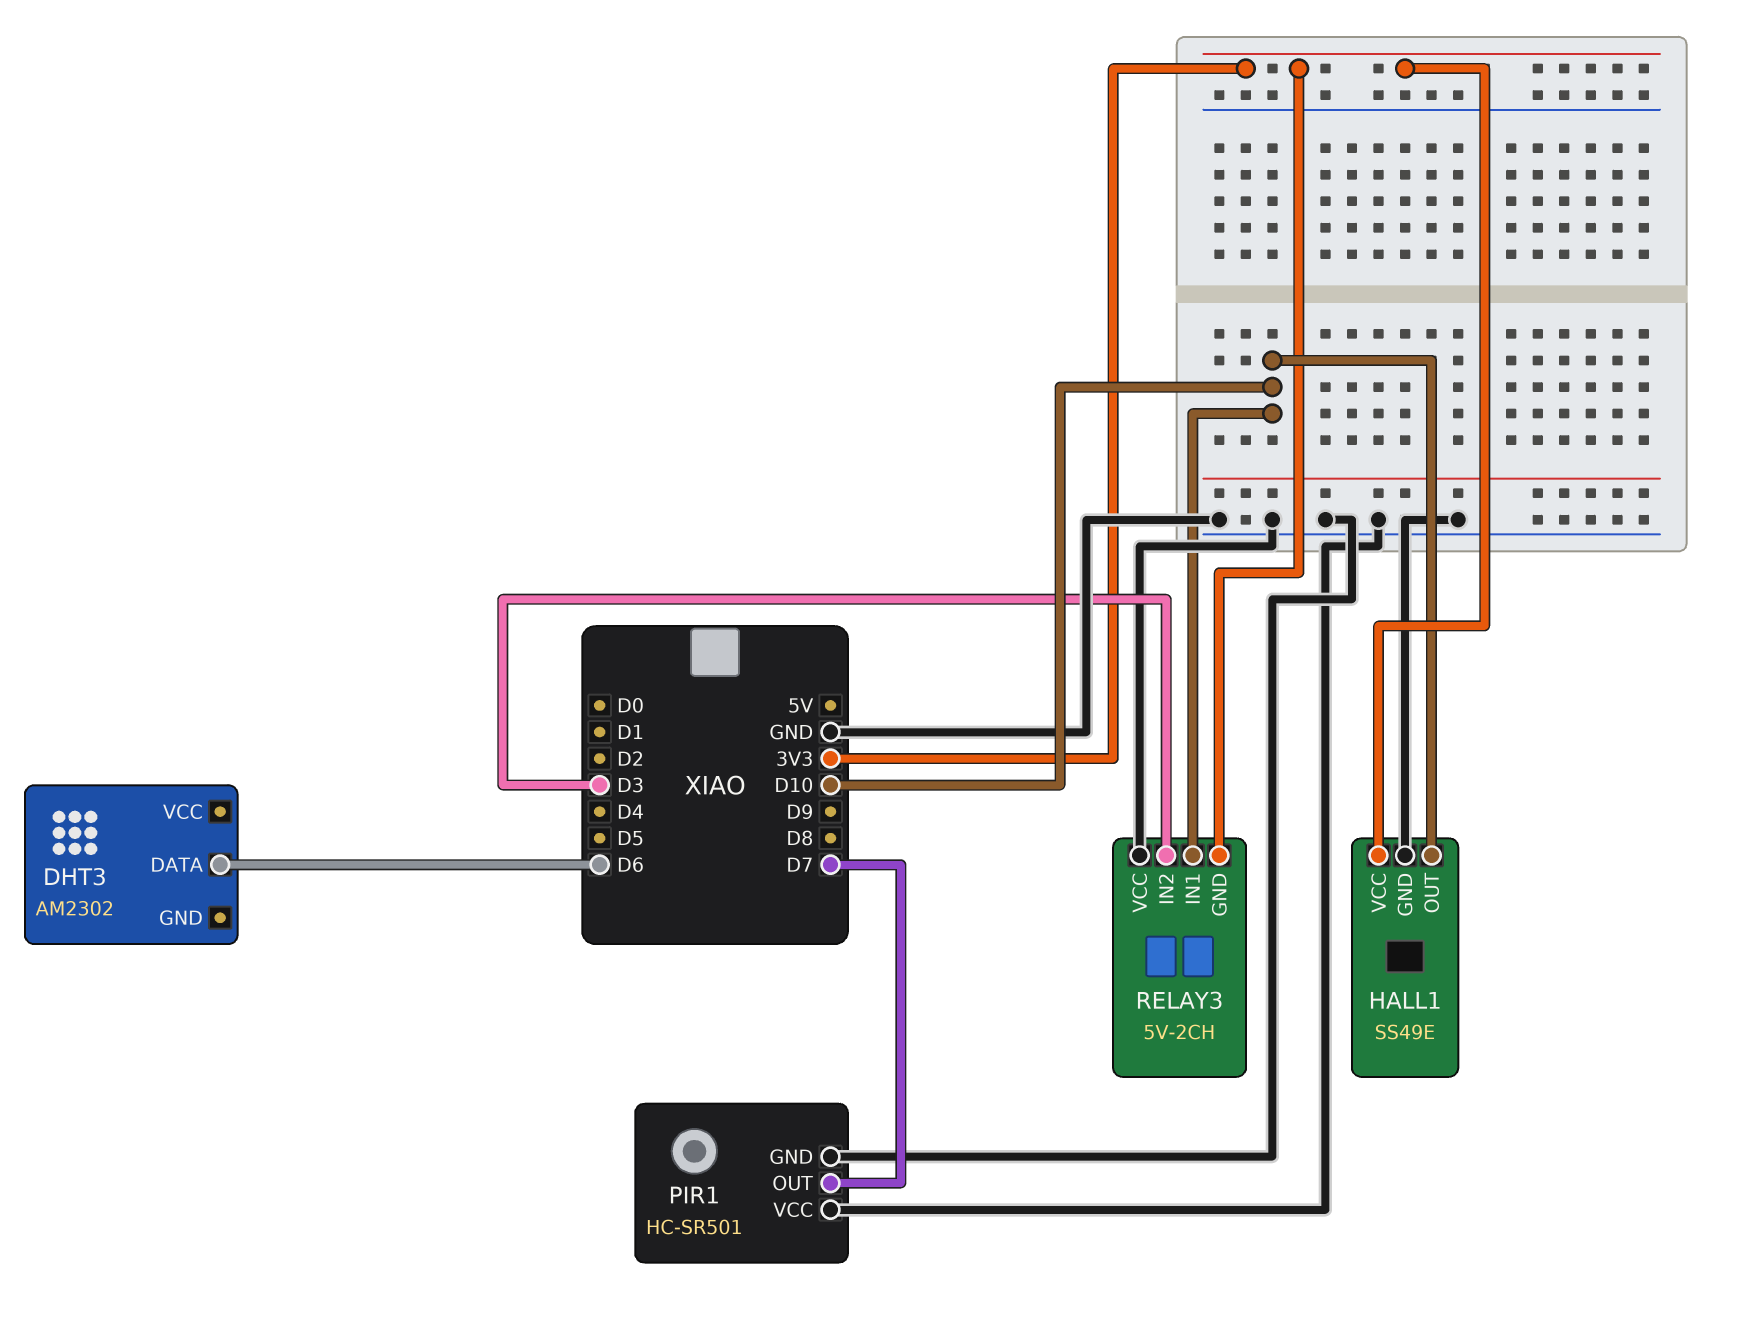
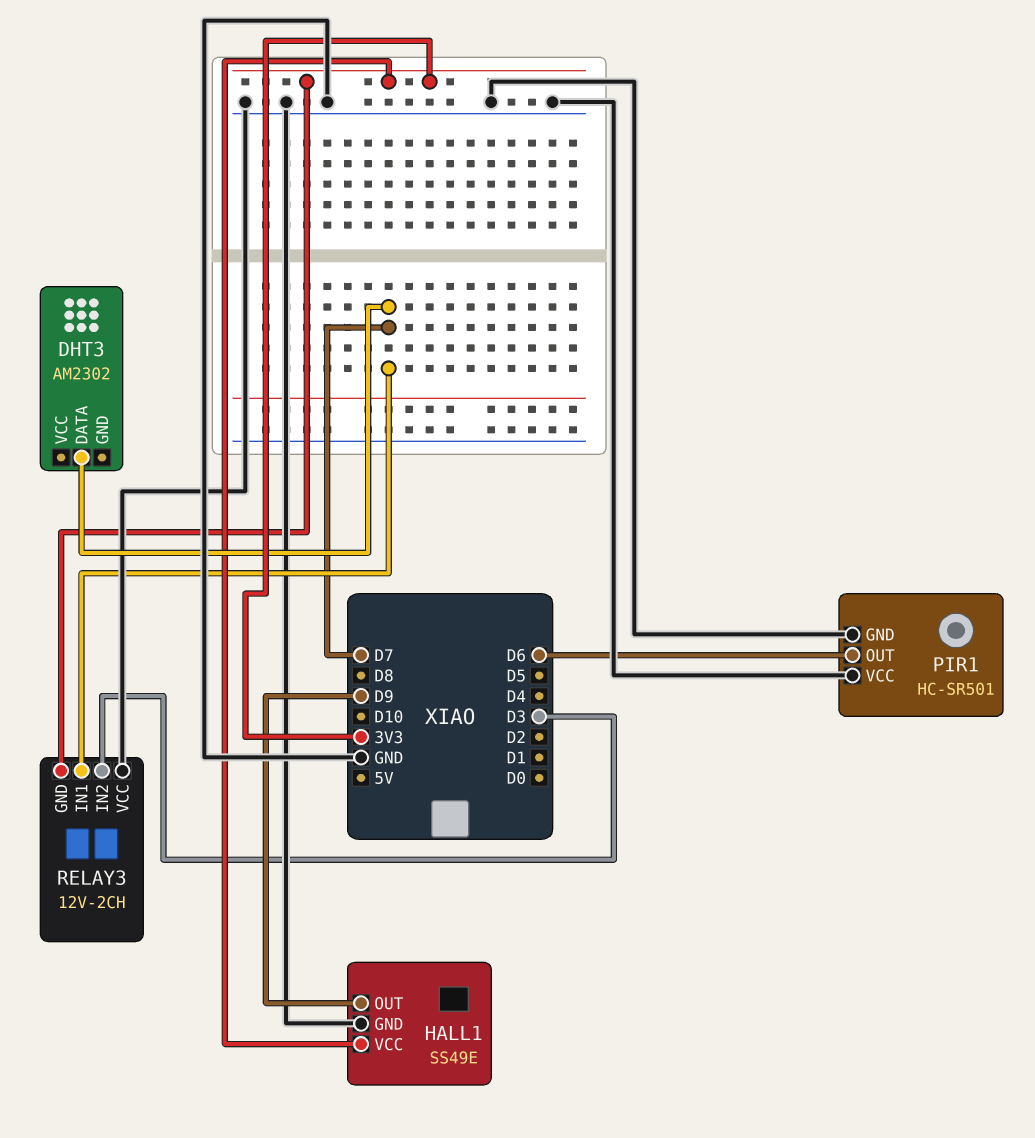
DHT3 pin DATA: D6 -> D7
HALL1 pin OUT: D10 -> D9
PIR1 pin OUT: D7 -> D6
RELAY3: 5V-2CH -> 12V-2CH
RELAY3 pin IN1: D10 -> D7

